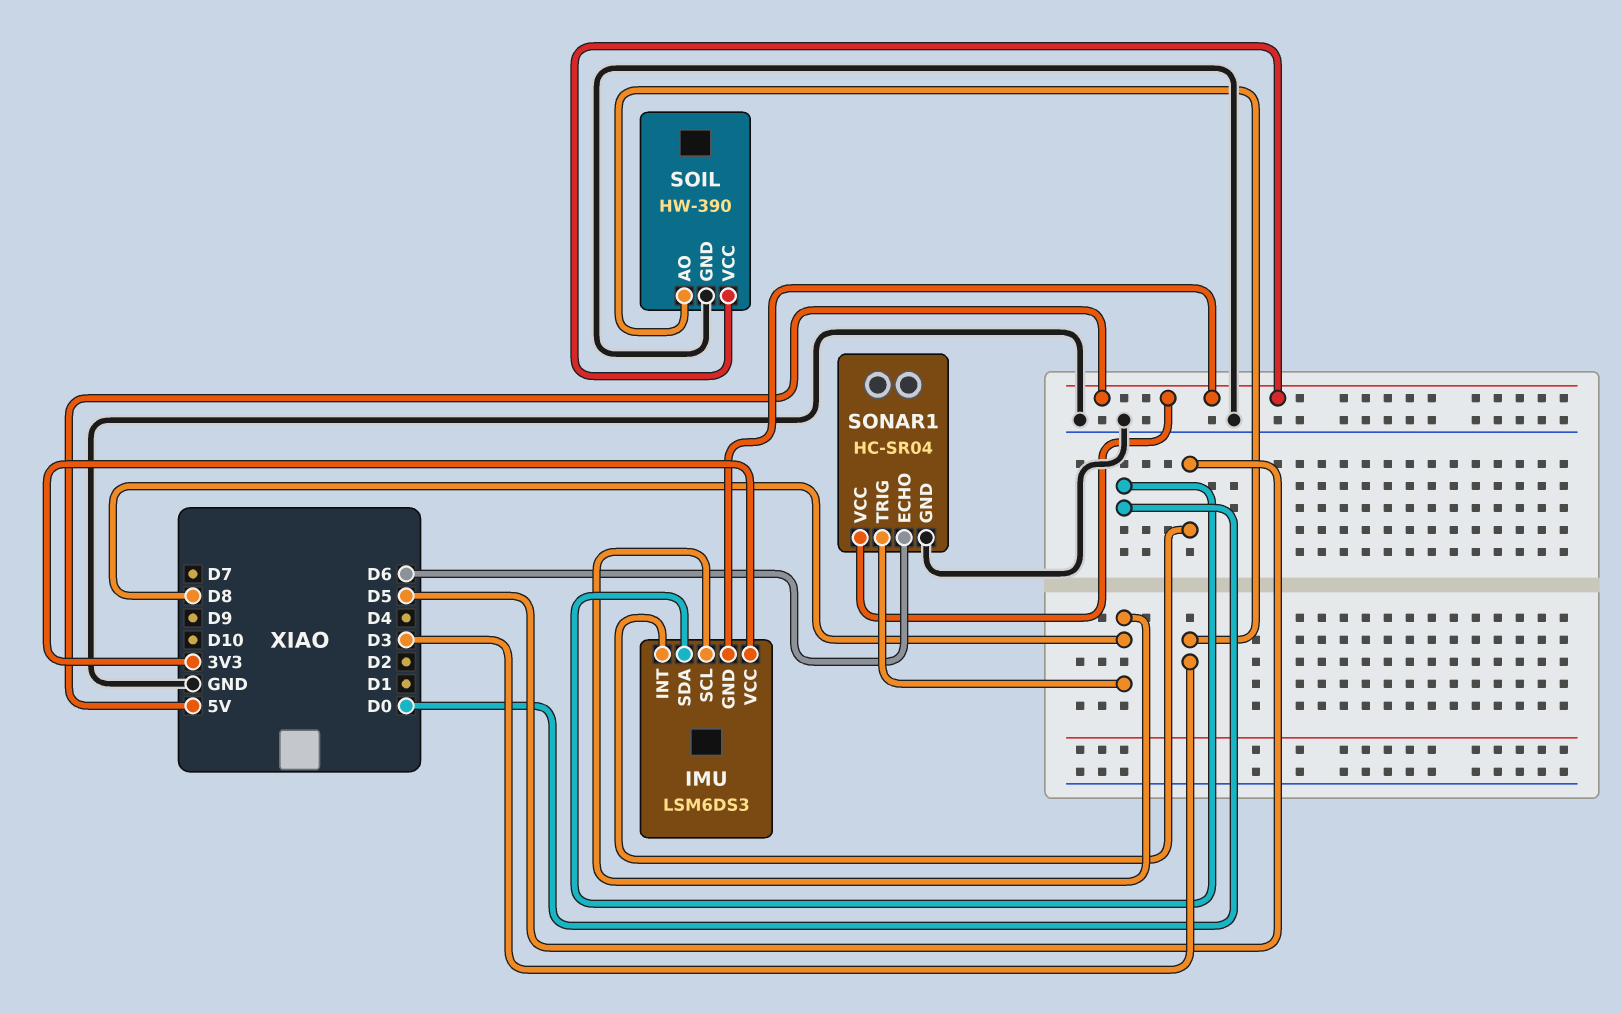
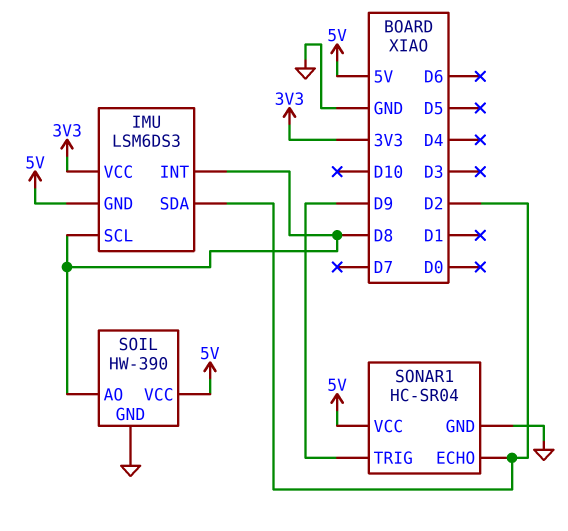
IMU pin INT: D5 -> D8
IMU pin SDA: D0 -> D2
SOIL pin AO: D3 -> D8
SONAR1 pin ECHO: D6 -> D2
SONAR1 pin TRIG: D8 -> D9

